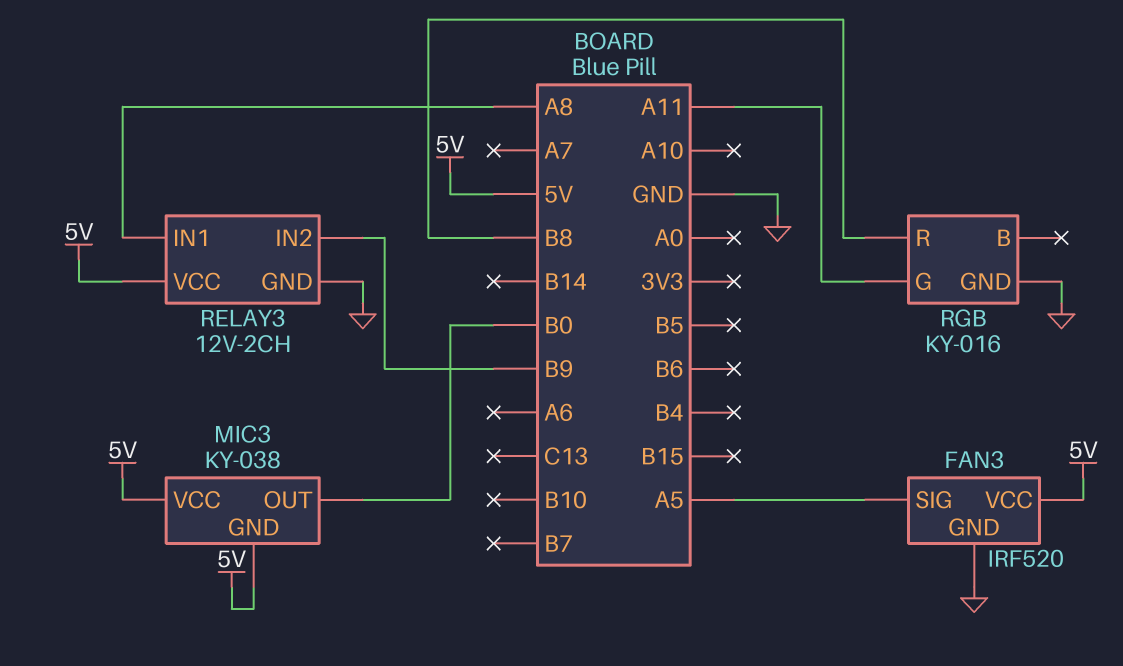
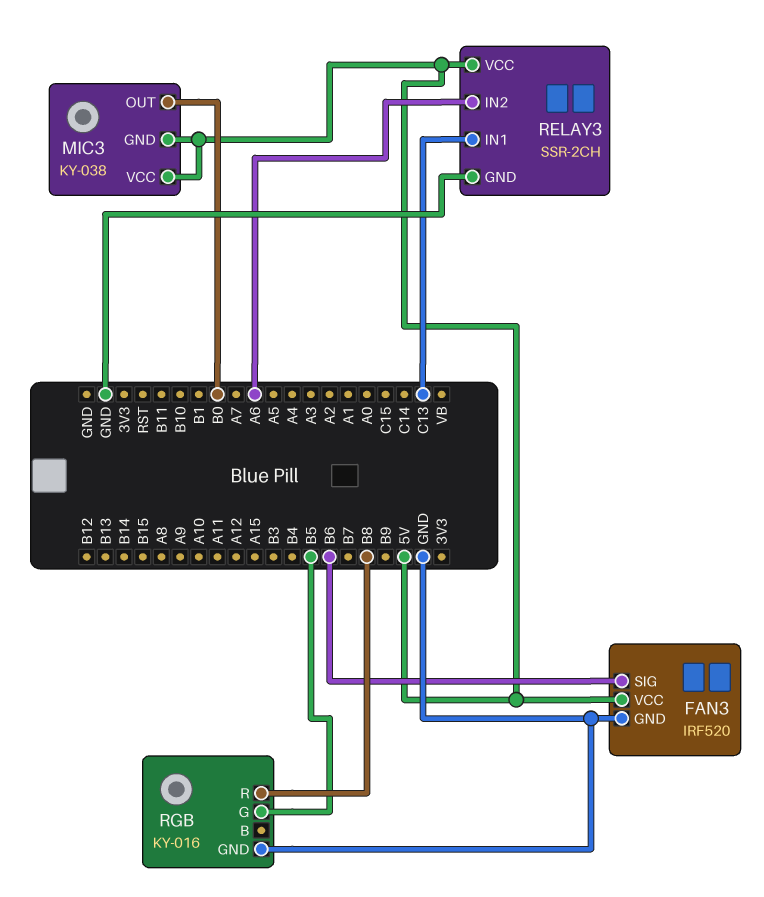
FAN3 pin SIG: A5 -> B6
RELAY3: 12V-2CH -> SSR-2CH
RELAY3 pin IN1: A8 -> C13
RELAY3 pin IN2: B9 -> A6
RGB pin G: A11 -> B5

